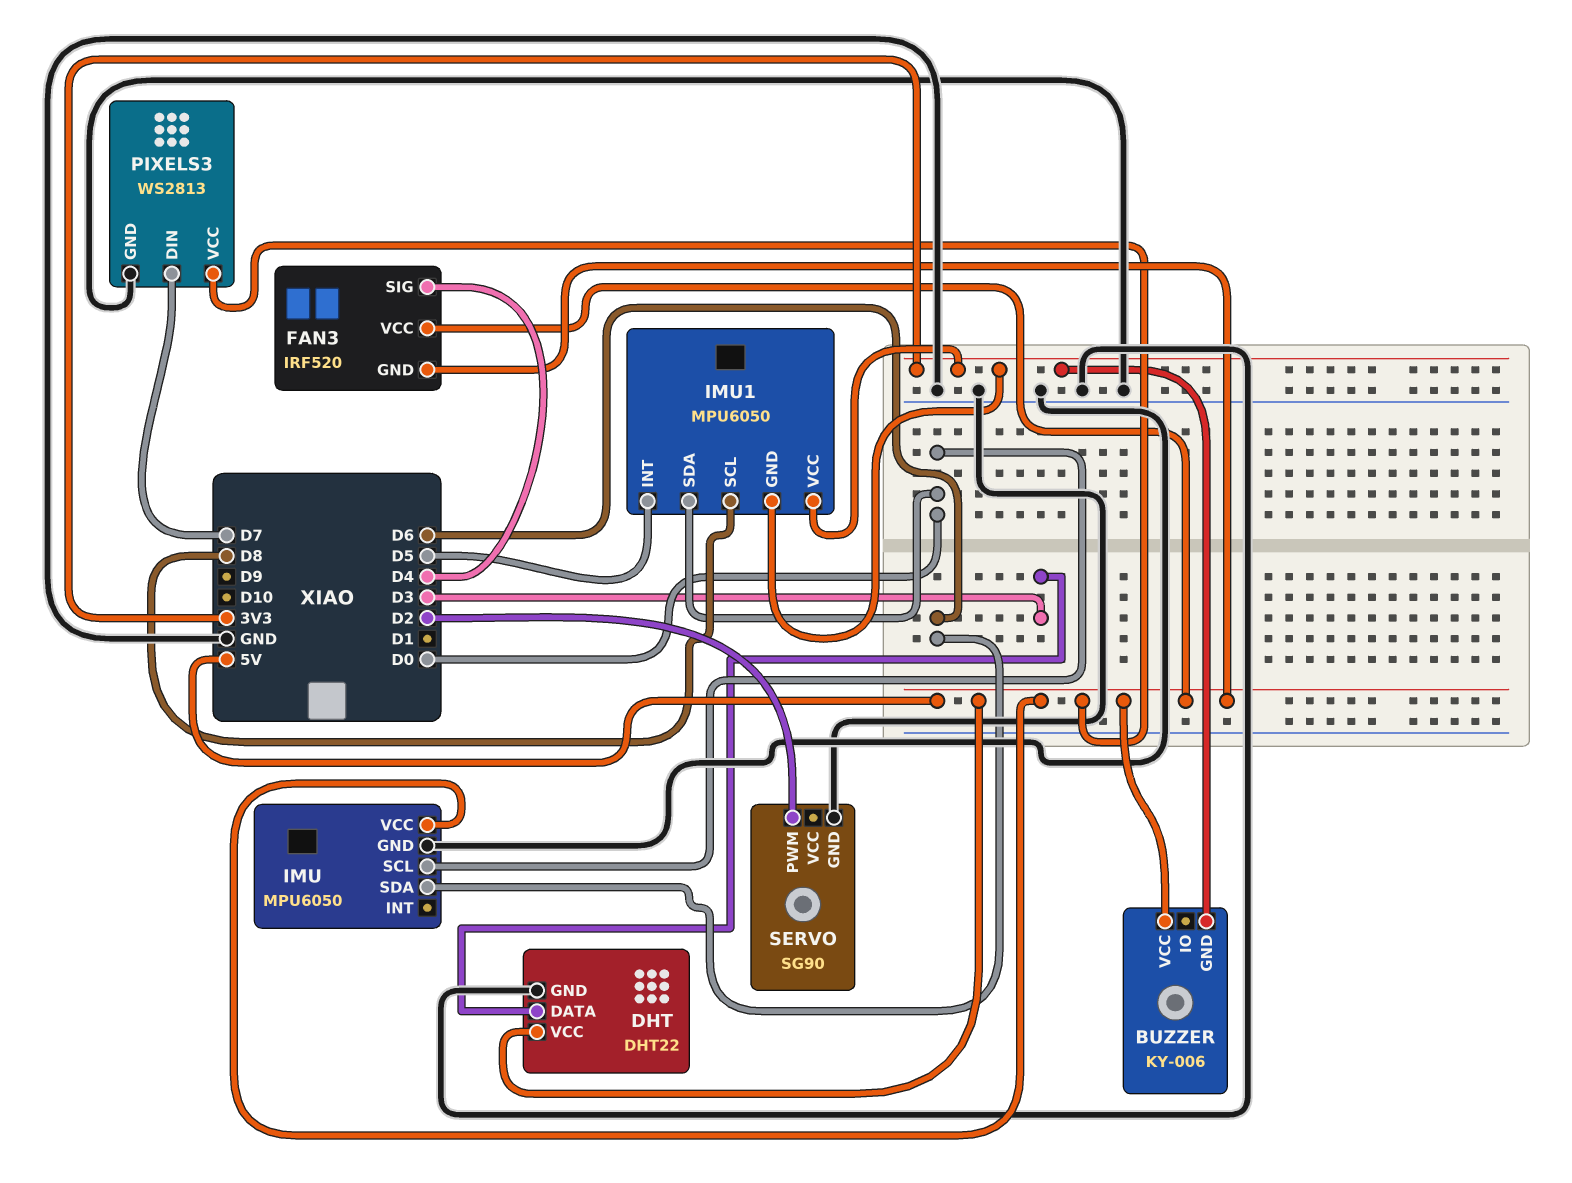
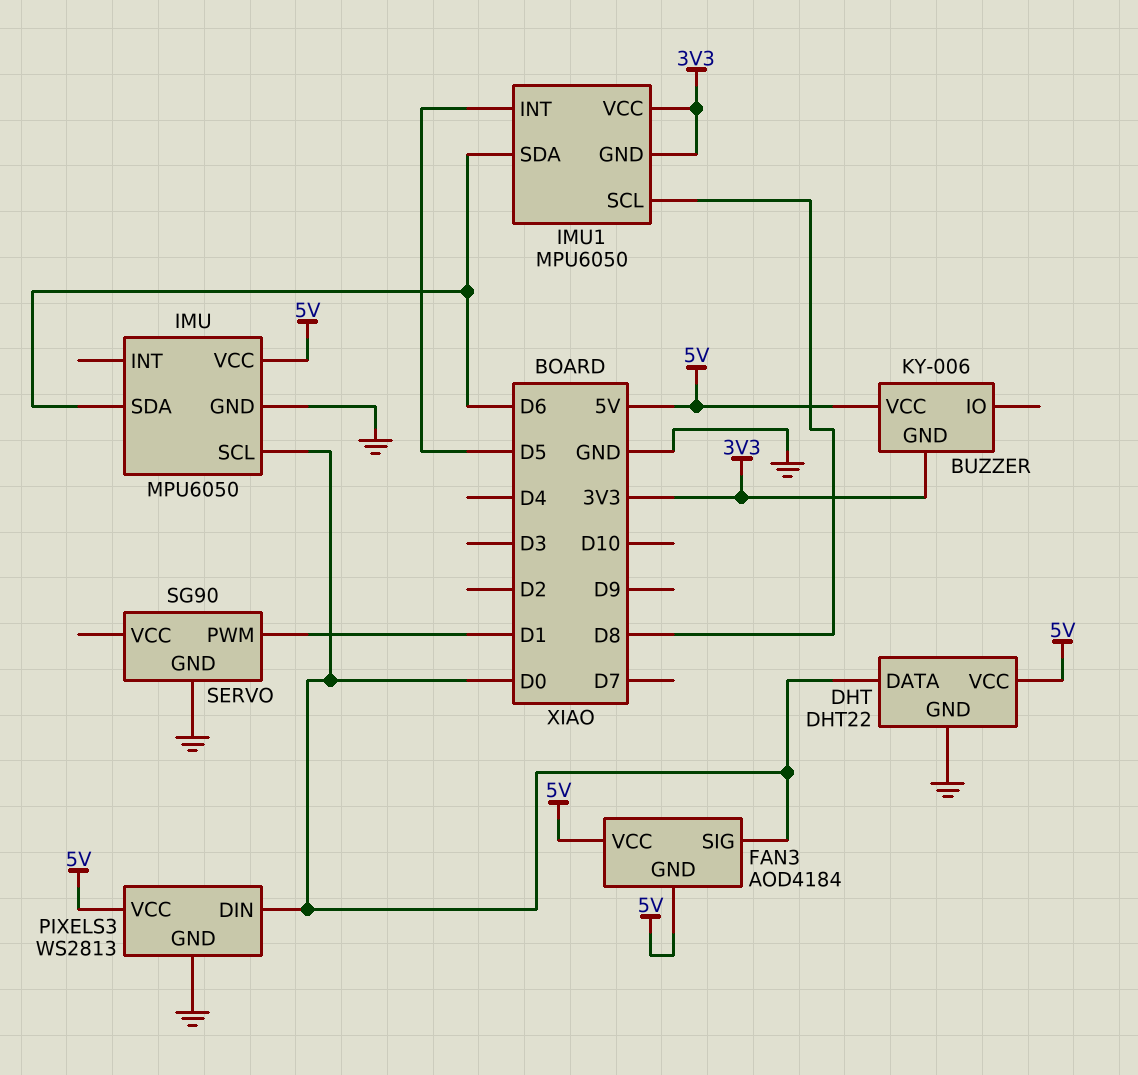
DHT pin DATA: D3 -> D0
FAN3: IRF520 -> AOD4184
FAN3 pin SIG: D4 -> D0
IMU1 pin SDA: D0 -> D6
PIXELS3 pin DIN: D7 -> D0
SERVO pin PWM: D2 -> D1

